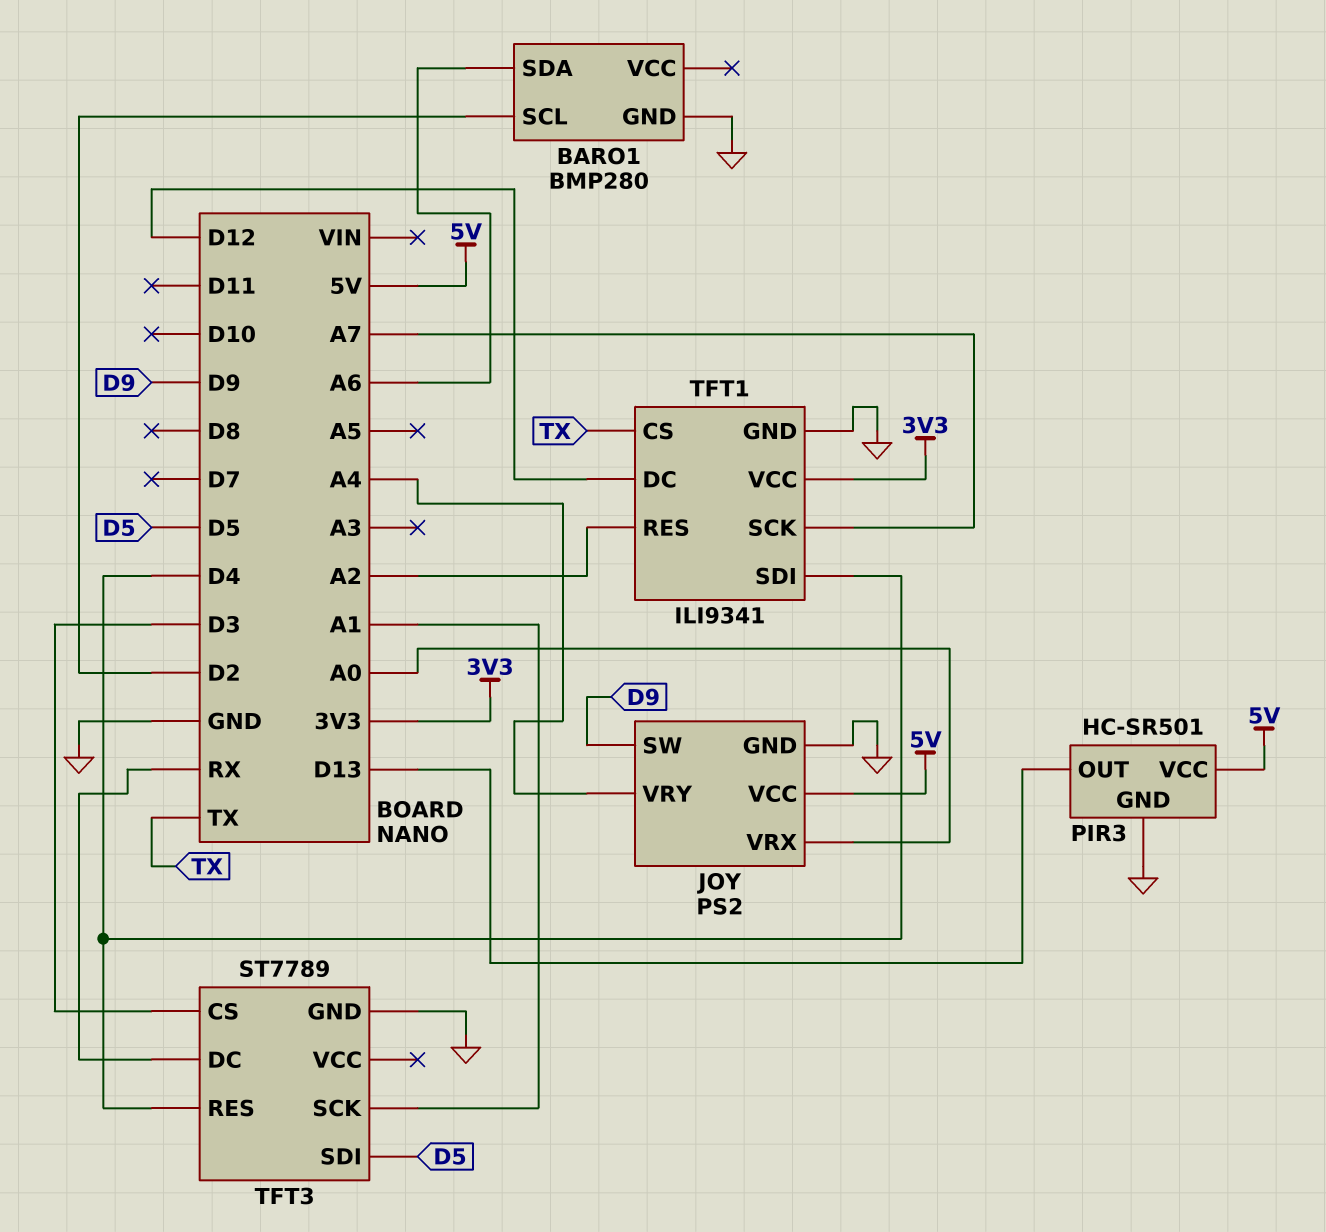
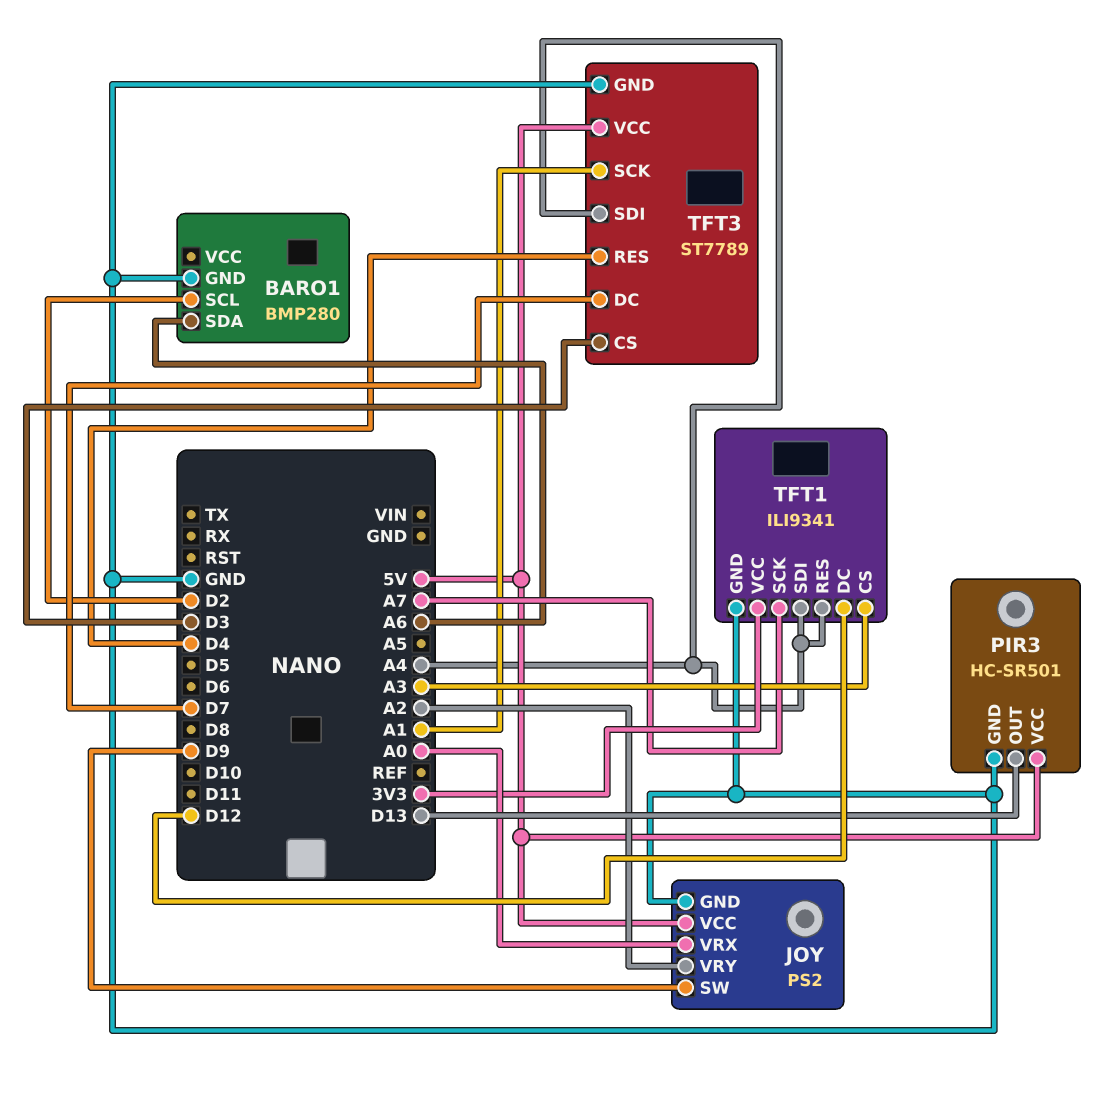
JOY pin VRY: A4 -> A2
TFT1 pin CS: TX -> A3
TFT1 pin RES: A2 -> A4
TFT1 pin SDI: D4 -> A4
TFT3 pin DC: RX -> D7
TFT3 pin SDI: D5 -> A4
TFT3 pin VCC: none -> 5V

